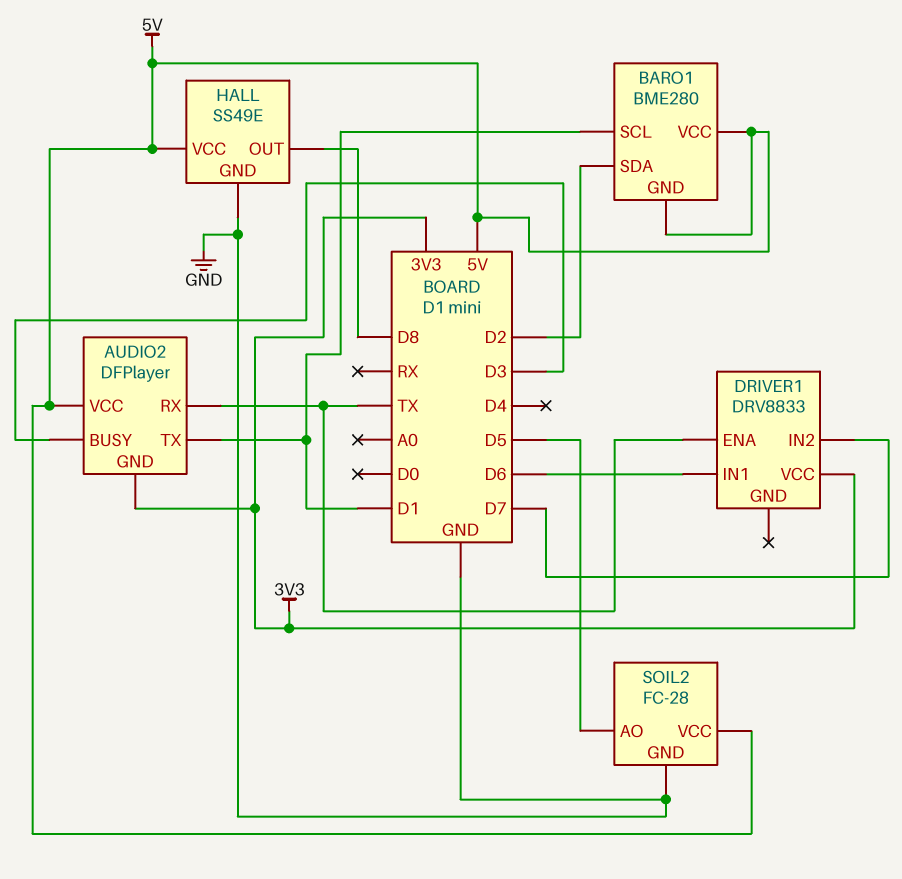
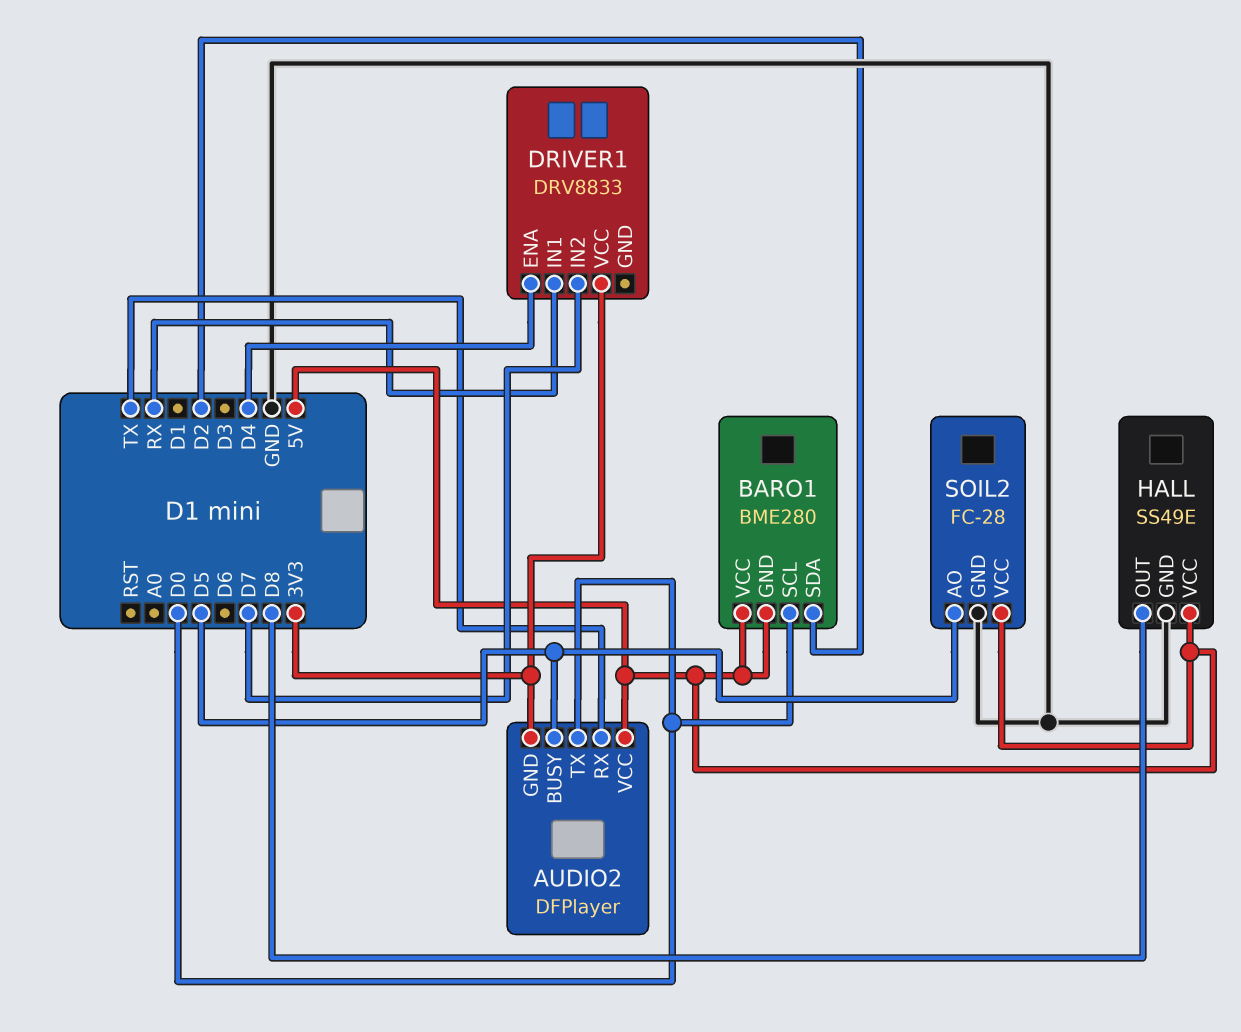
AUDIO2 pin BUSY: D3 -> D5
AUDIO2 pin TX: D1 -> D0
BARO1 pin SCL: D1 -> D0
DRIVER1 pin ENA: TX -> D4
DRIVER1 pin IN1: D6 -> RX

